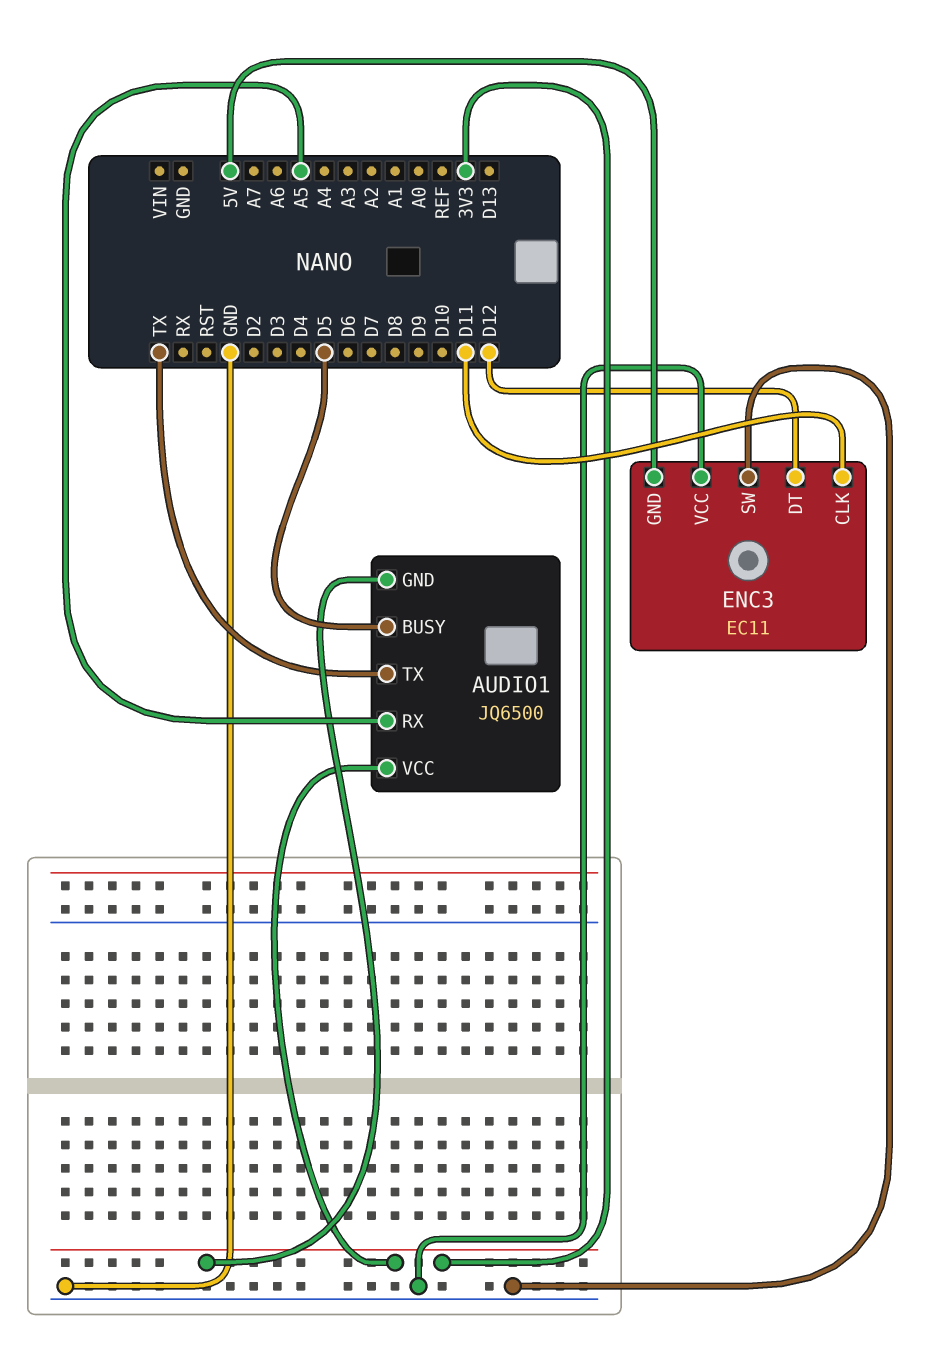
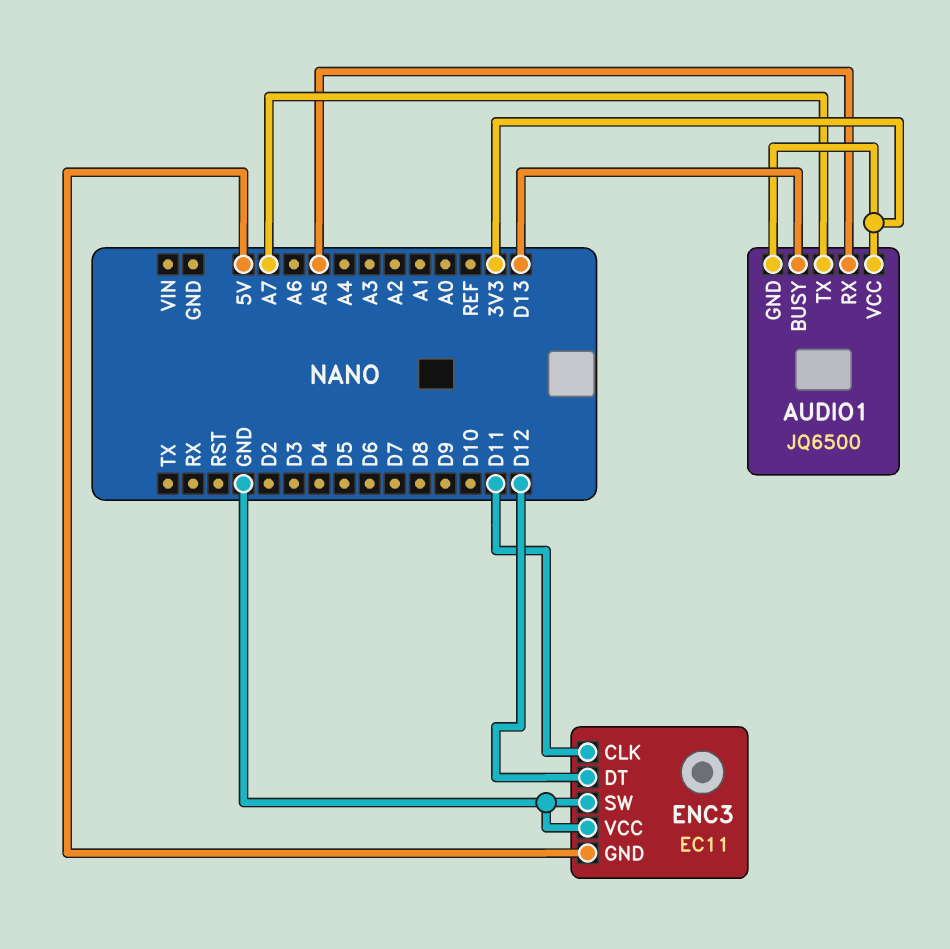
AUDIO1 pin BUSY: D5 -> D13
AUDIO1 pin TX: TX -> A7

